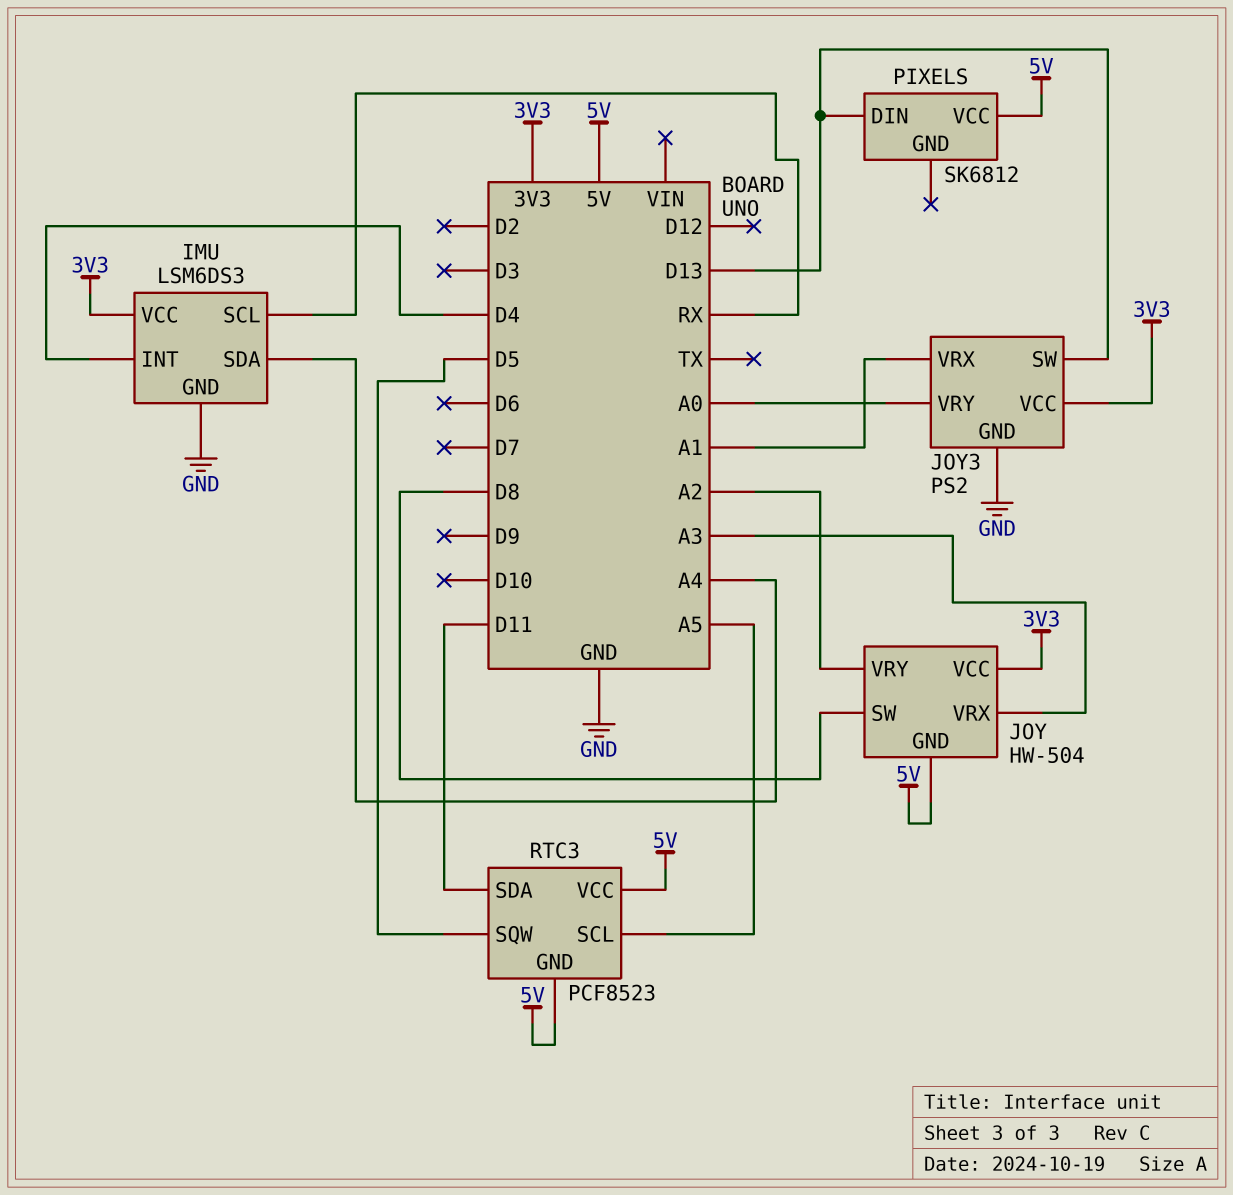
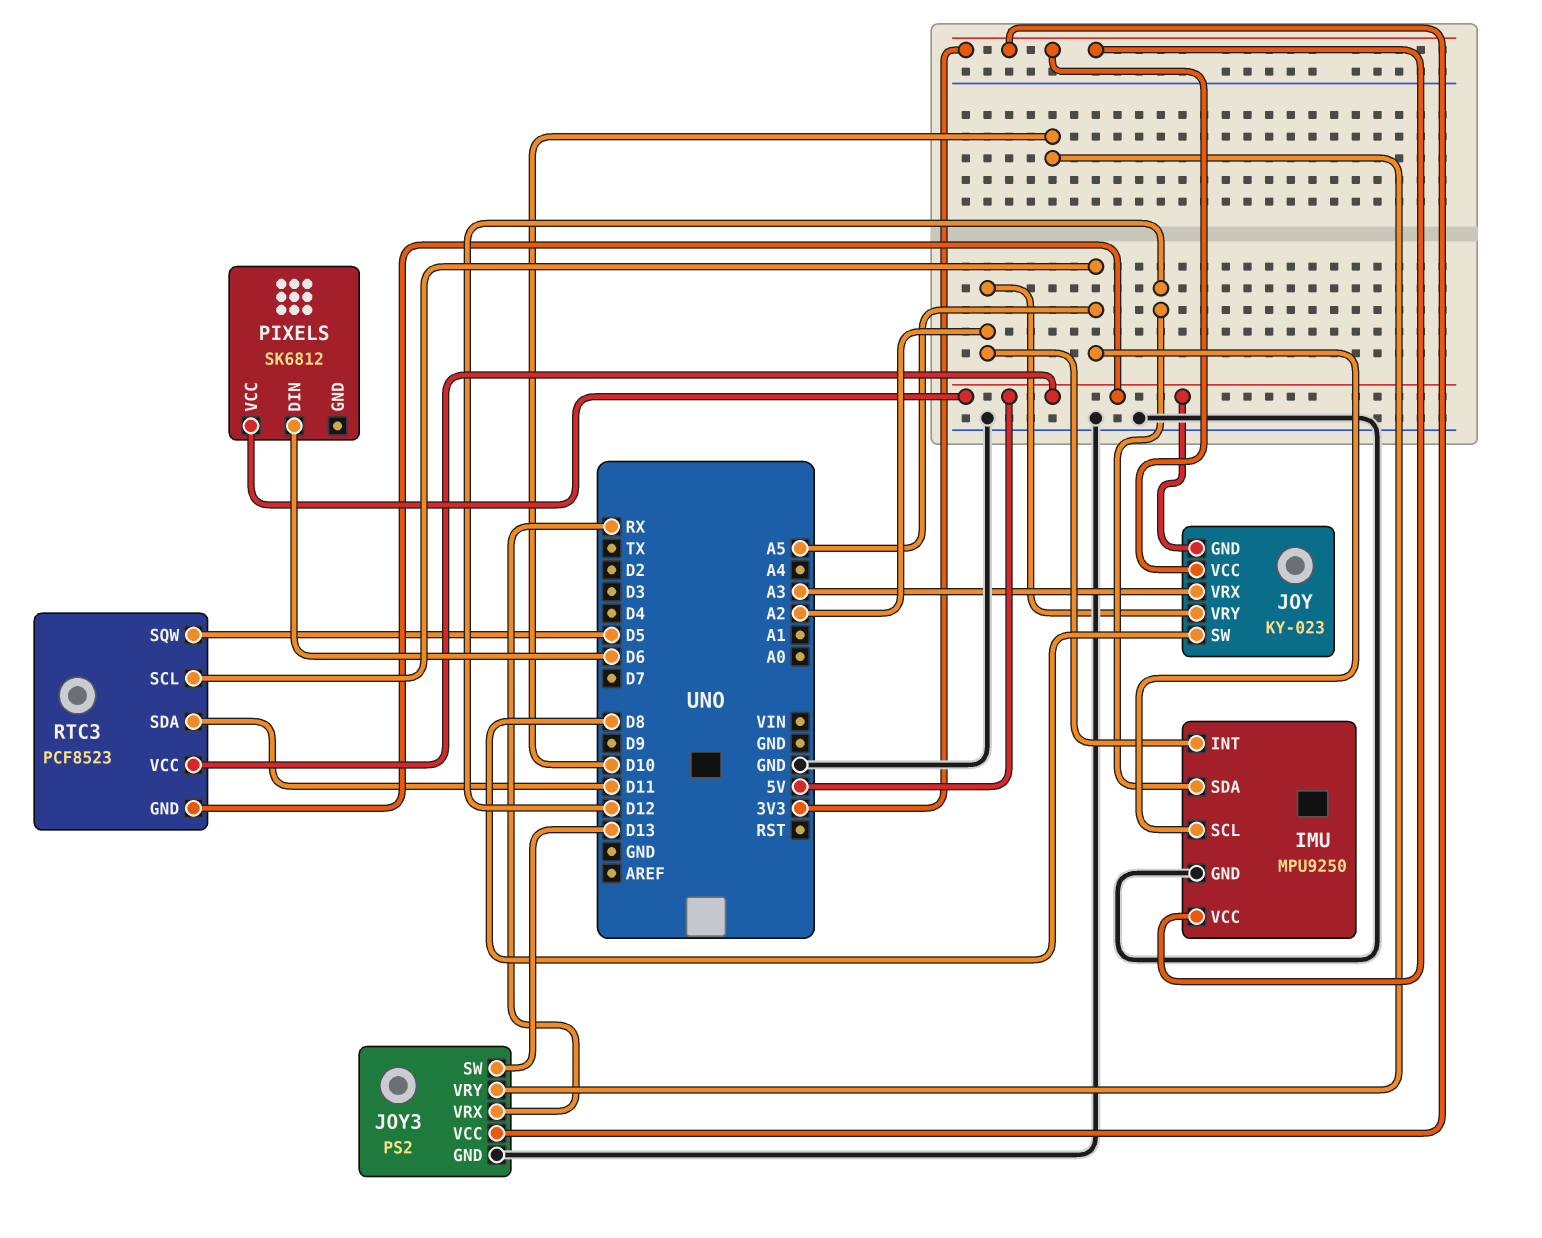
IMU: LSM6DS3 -> MPU9250
IMU pin INT: D4 -> A2
IMU pin SCL: RX -> A5
IMU pin SDA: A4 -> D12
JOY: HW-504 -> KY-023
JOY3 pin VRX: A1 -> RX
JOY3 pin VRY: A0 -> D10
PIXELS pin DIN: D13 -> D6

